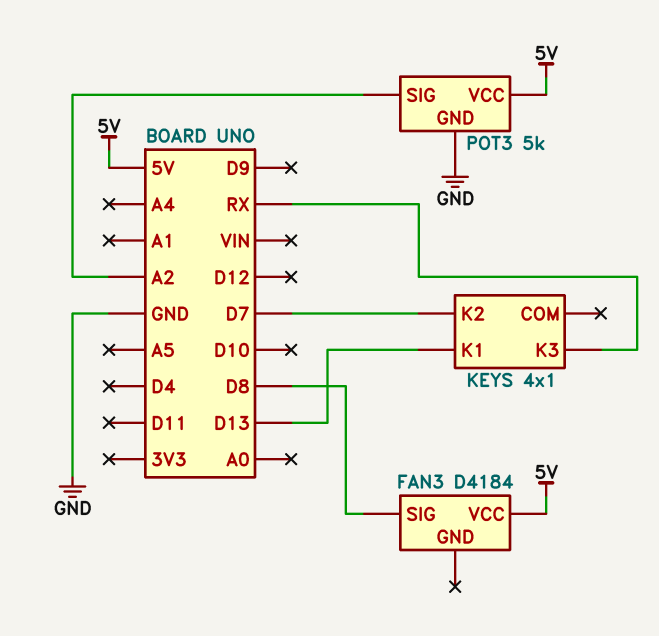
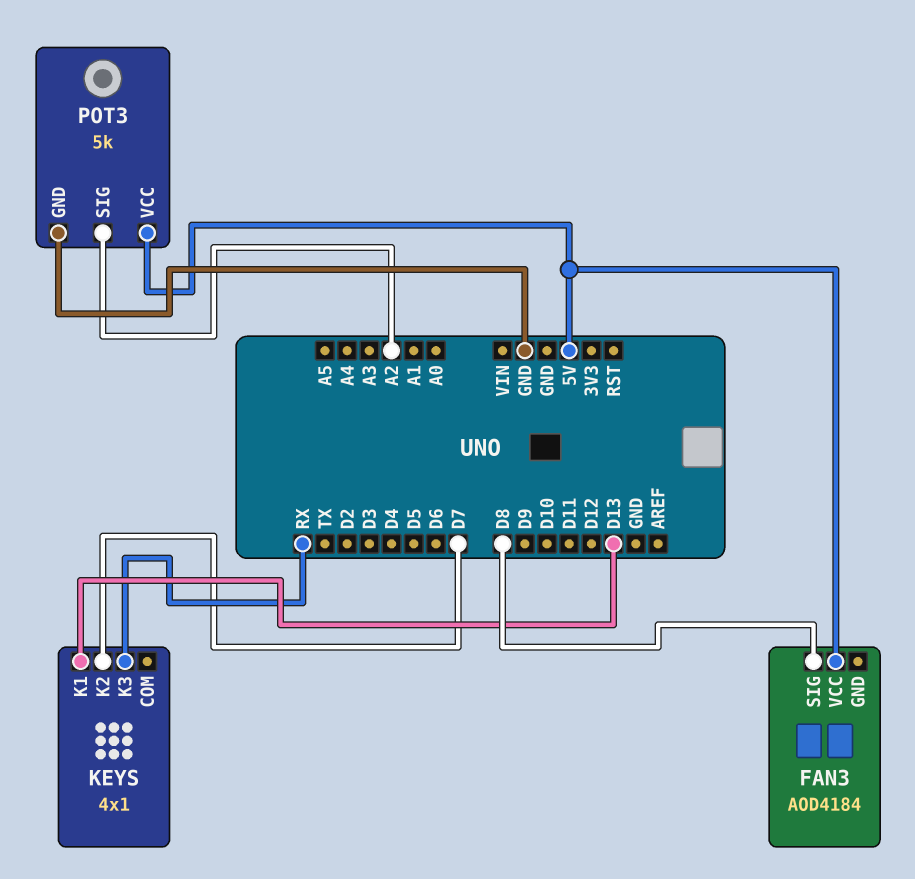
FAN3: D4184 -> AOD4184

